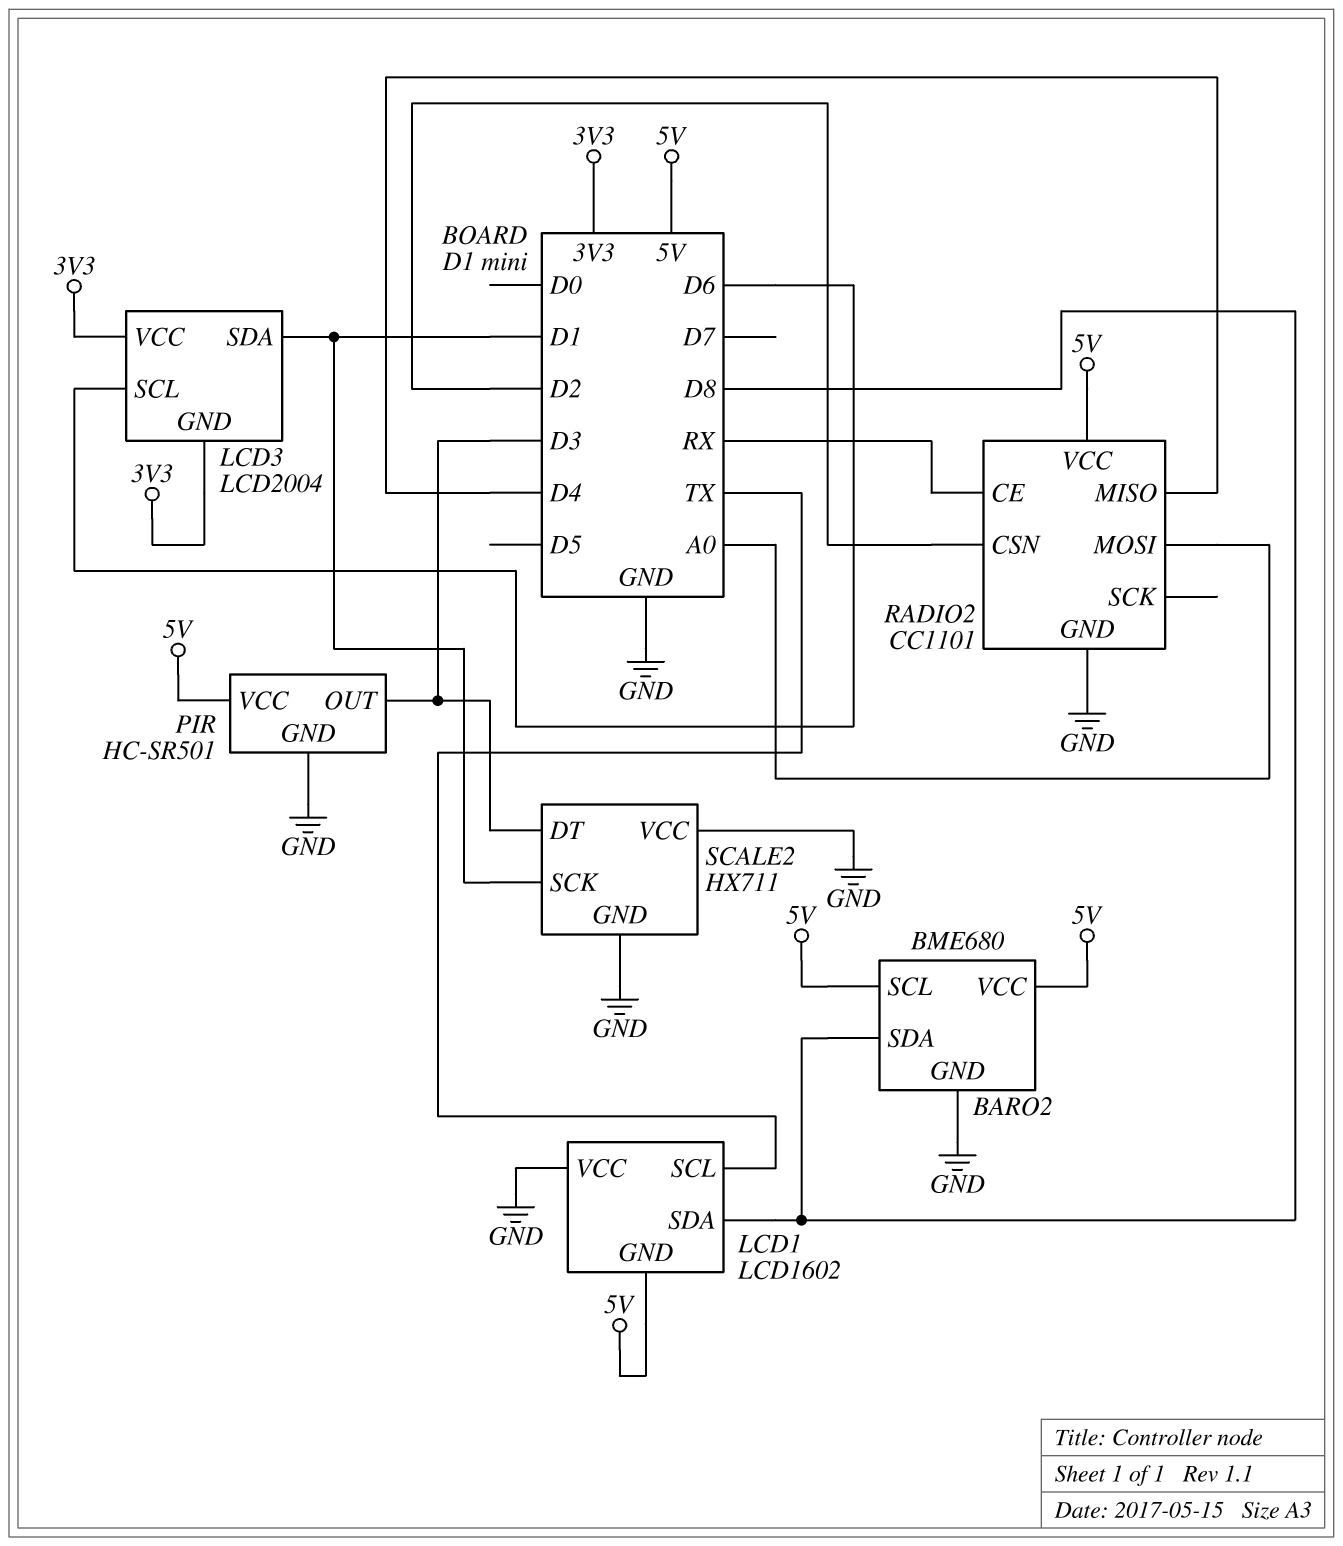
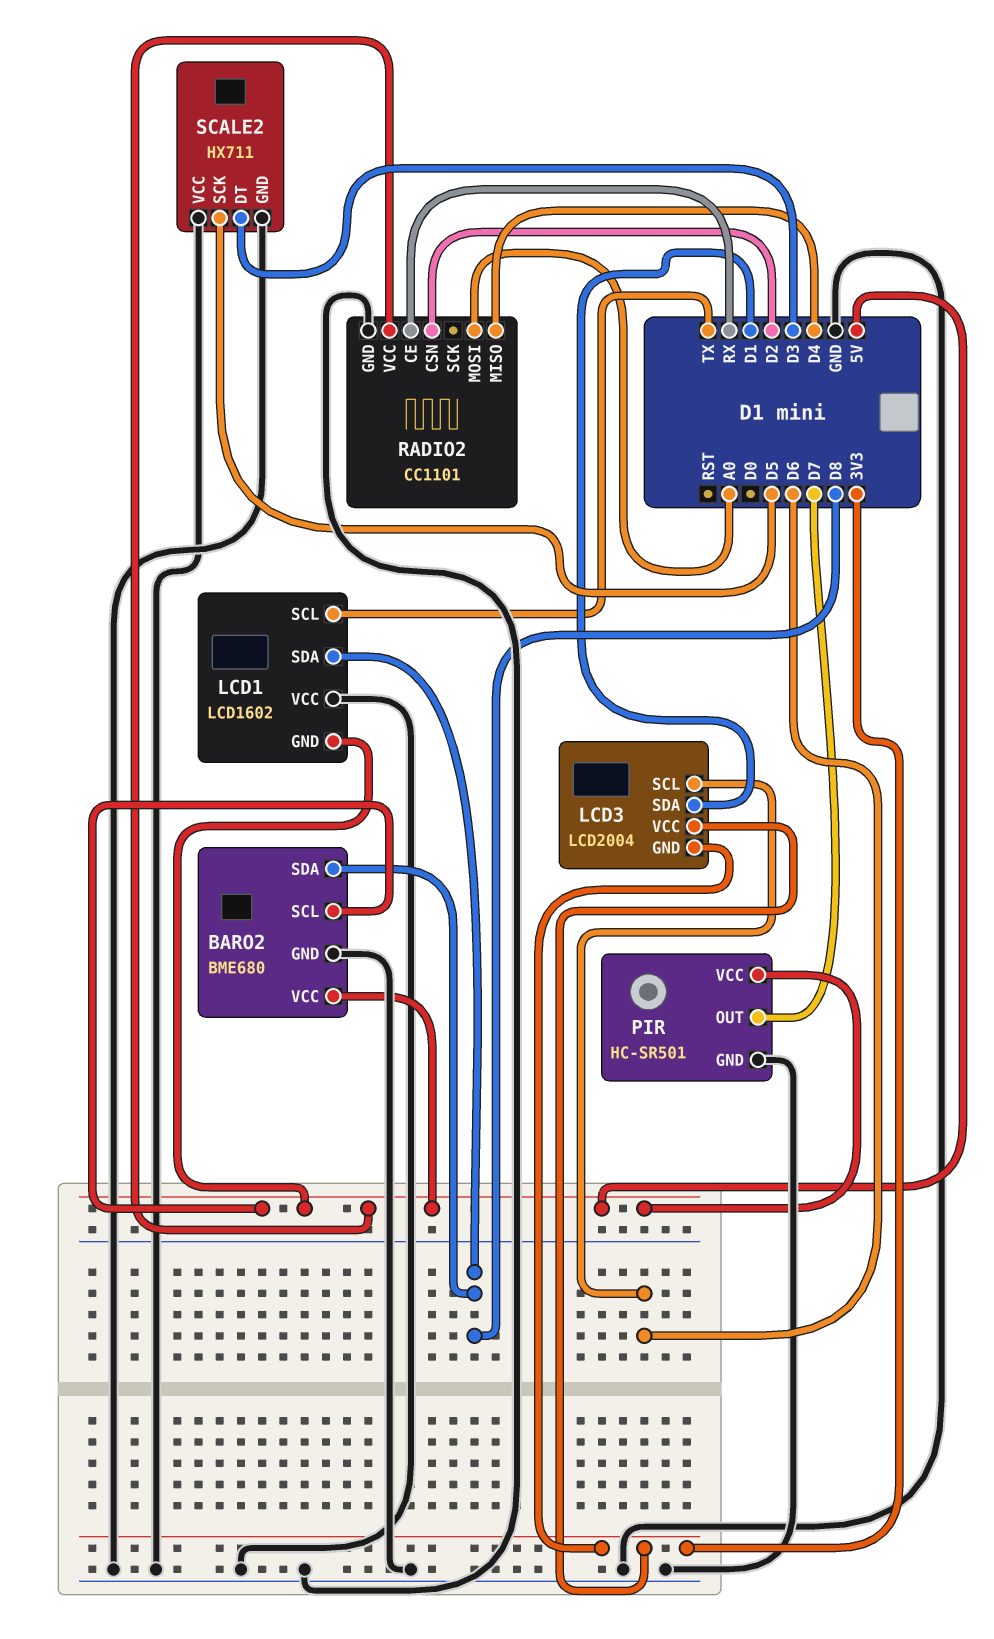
PIR pin OUT: D3 -> D7
SCALE2 pin SCK: D1 -> D5

